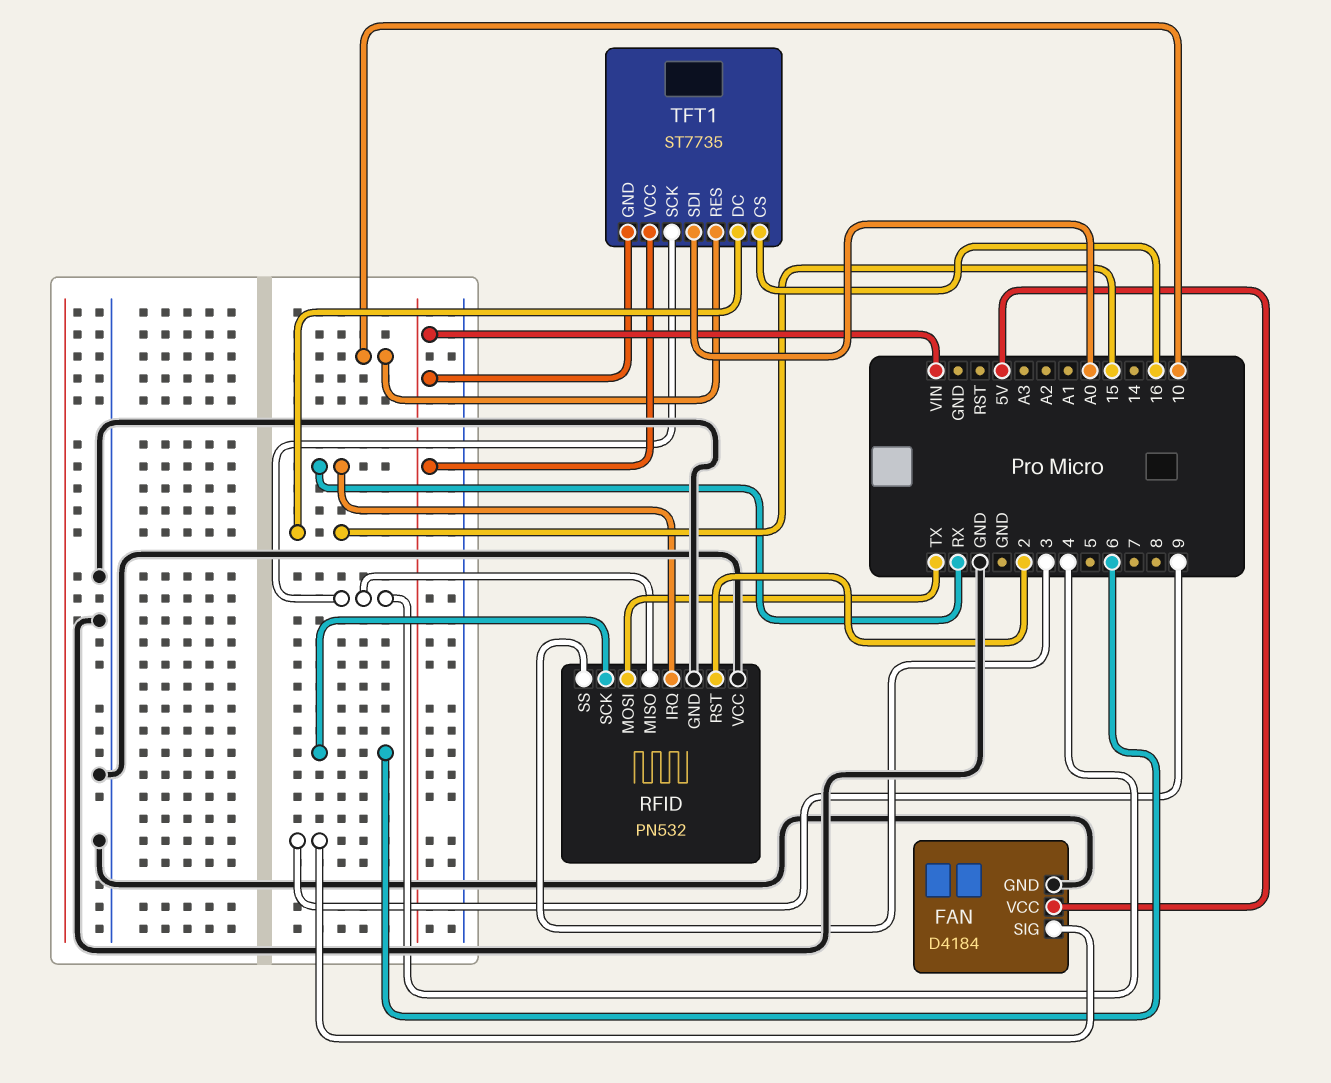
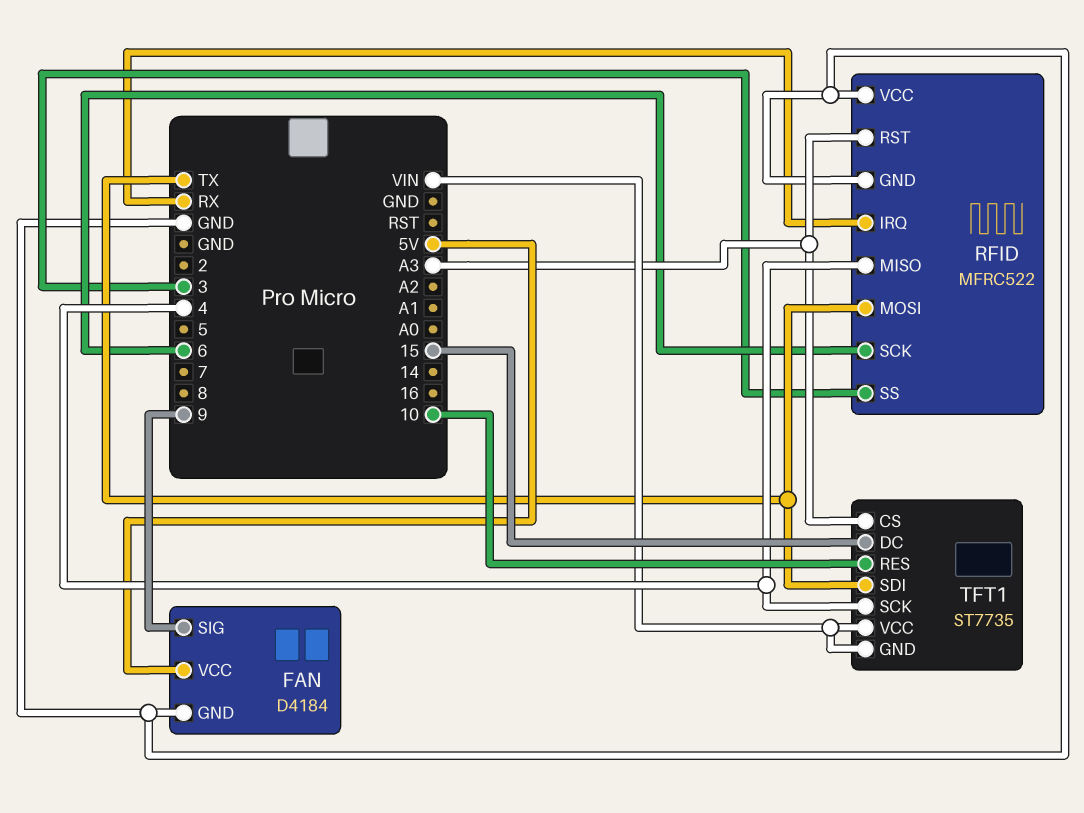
RFID: PN532 -> MFRC522
RFID pin RST: 2 -> A3
TFT1 pin CS: 16 -> A3
TFT1 pin SDI: A0 -> TX

